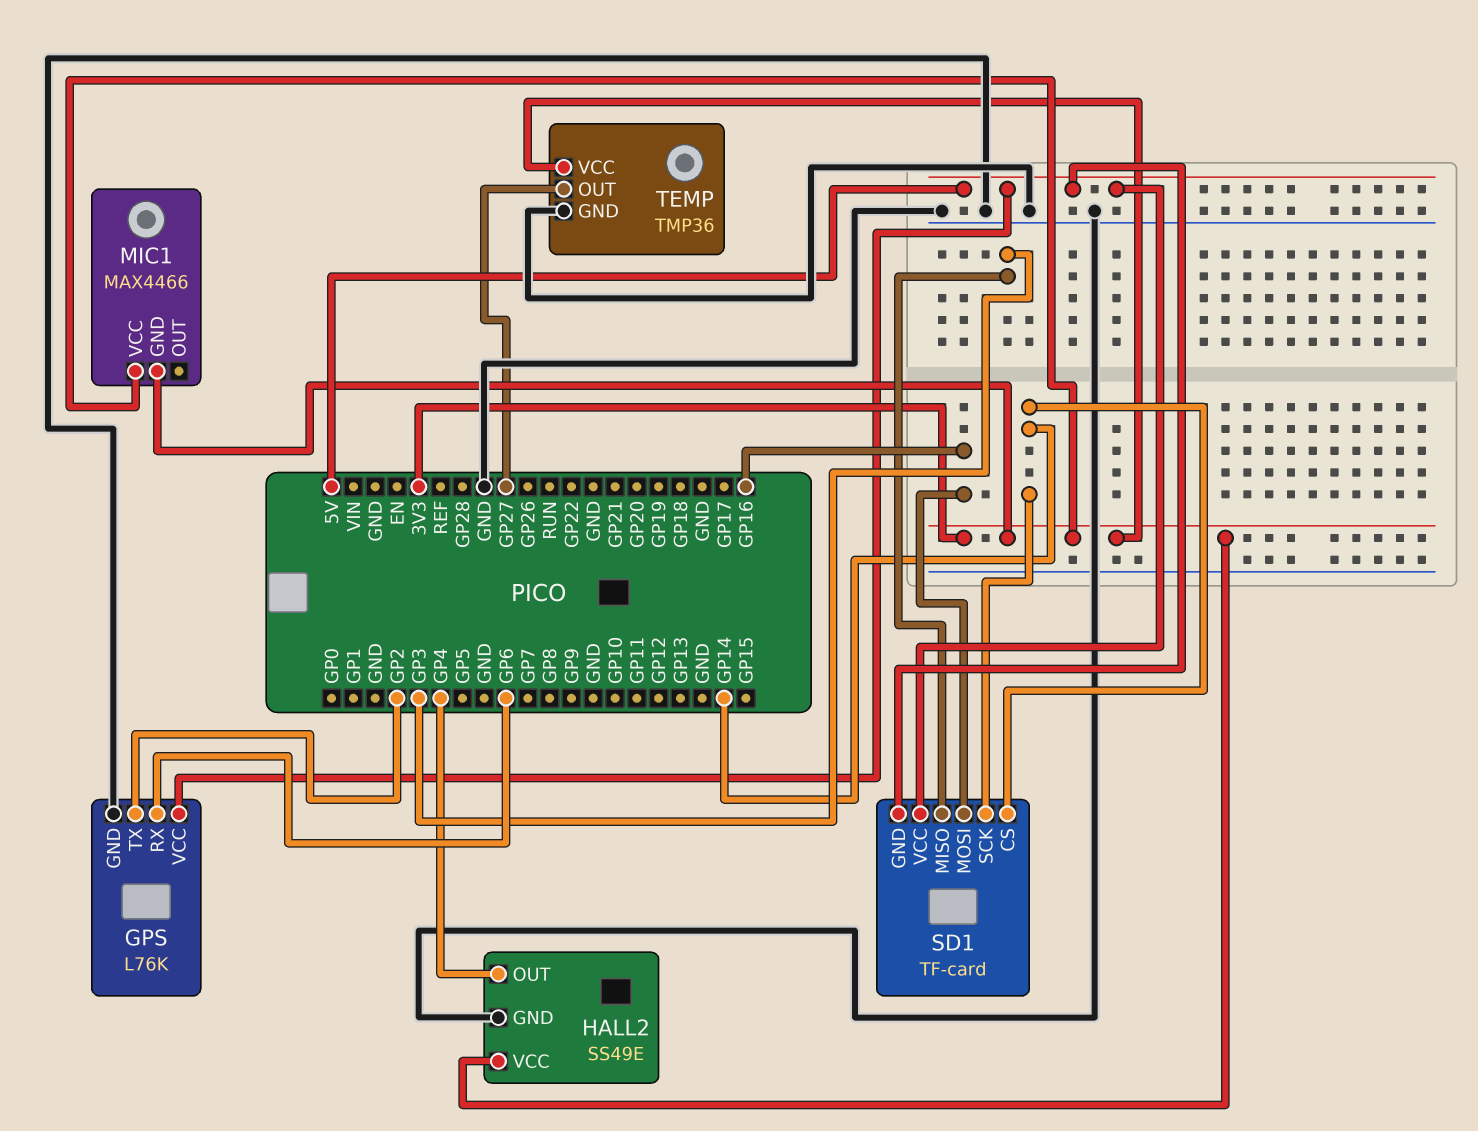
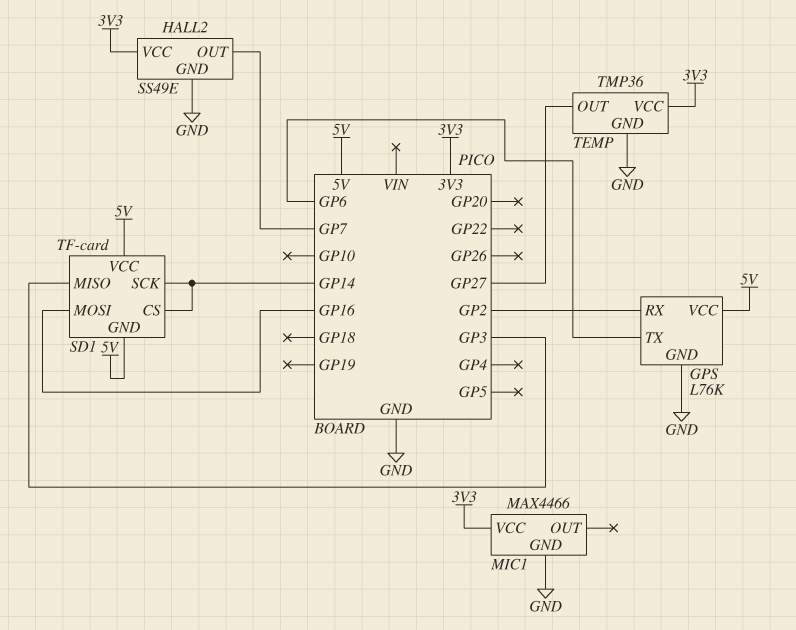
GPS pin RX: GP6 -> GP2
GPS pin TX: GP2 -> GP6
HALL2 pin OUT: GP4 -> GP7
MIC1 pin GND: 3V3 -> GND

